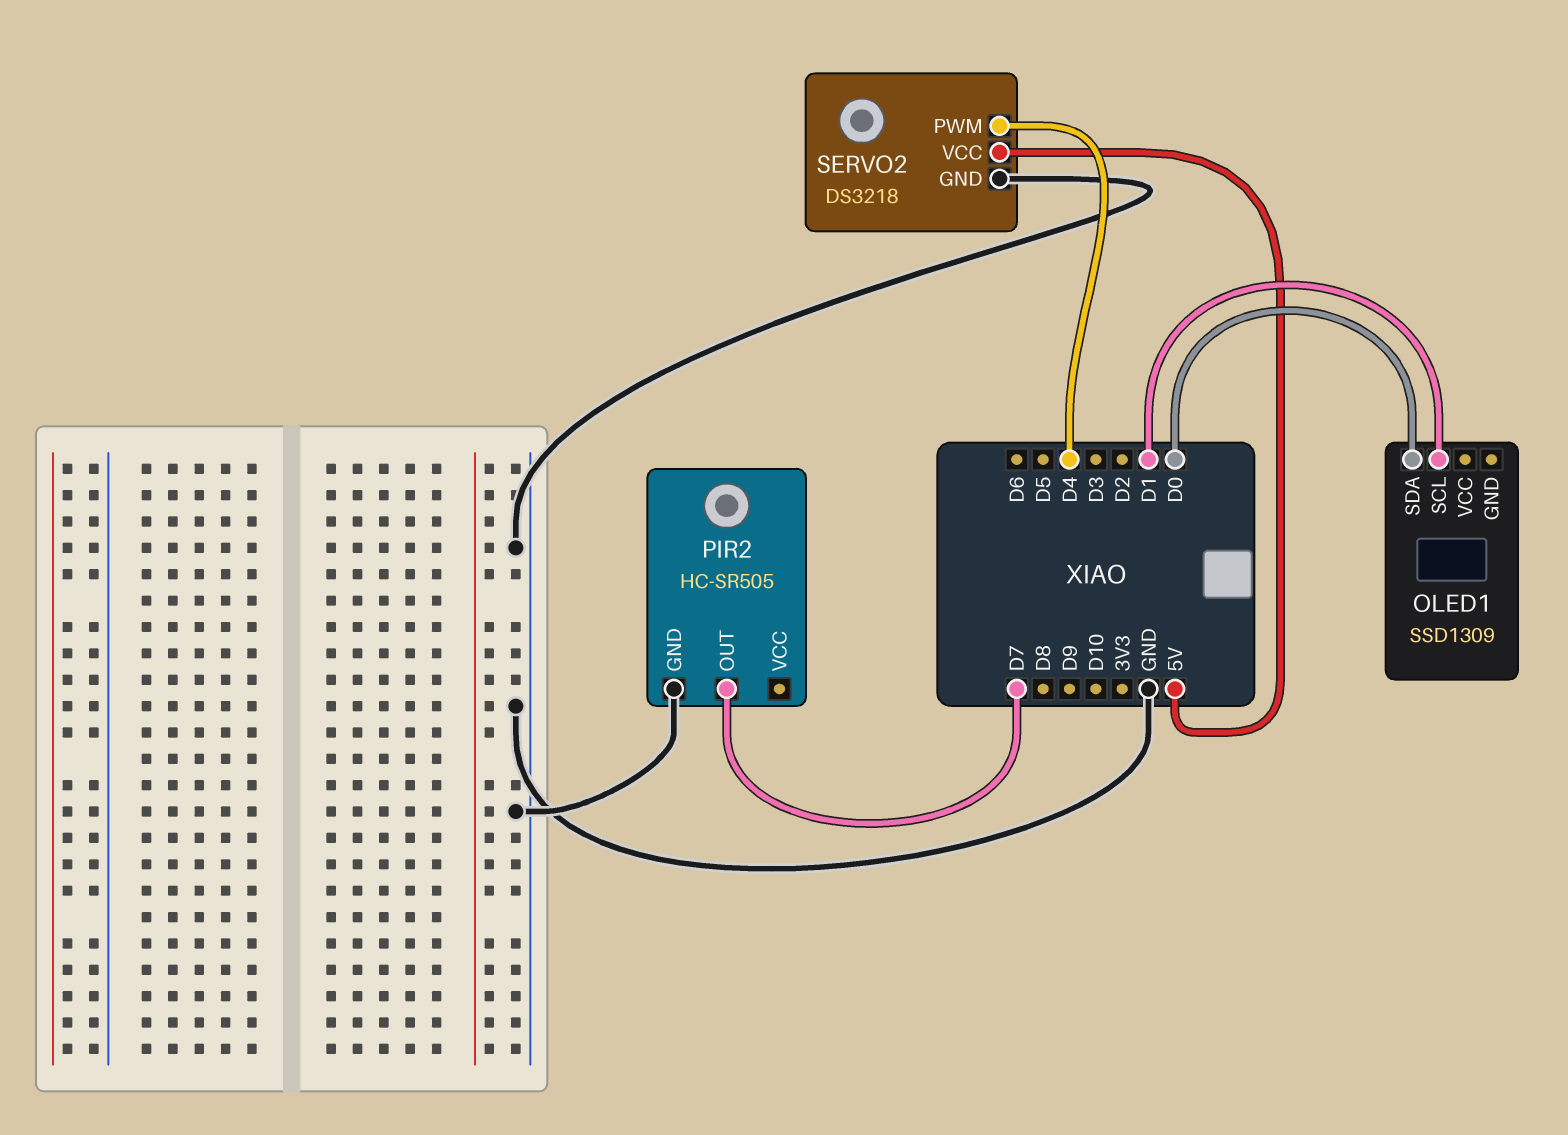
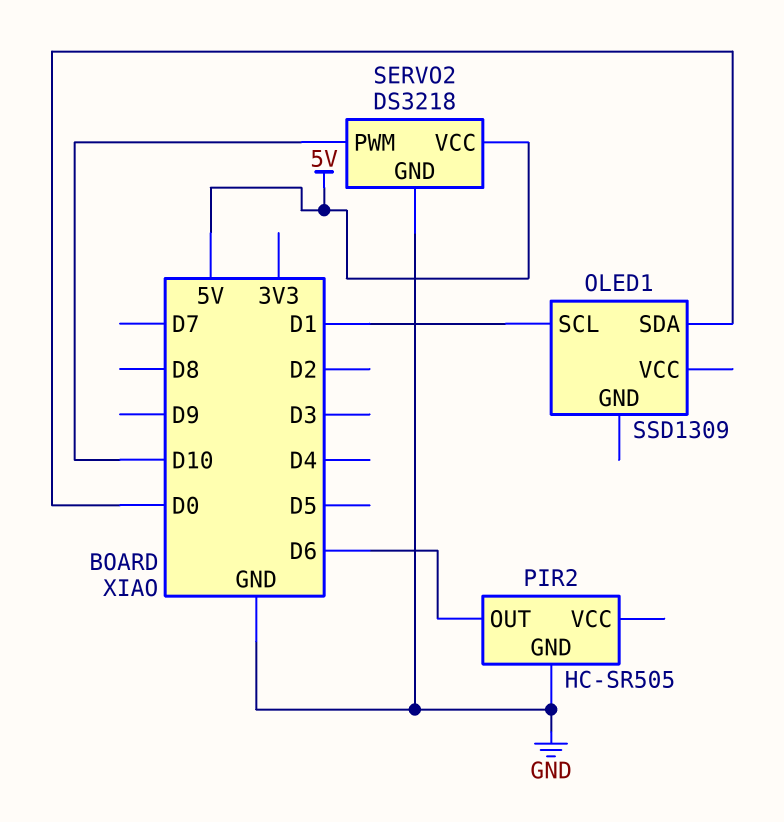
PIR2 pin OUT: D7 -> D6
SERVO2 pin PWM: D4 -> D10

